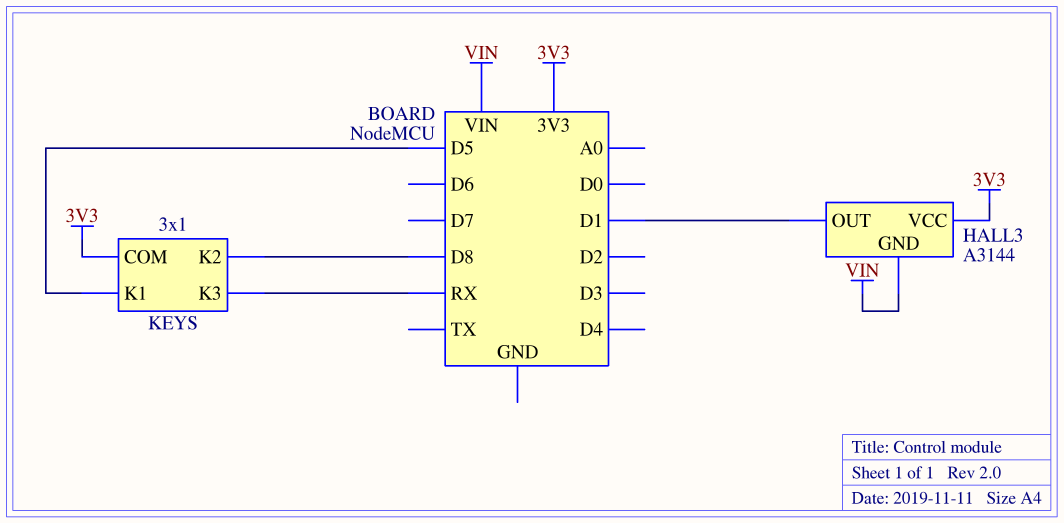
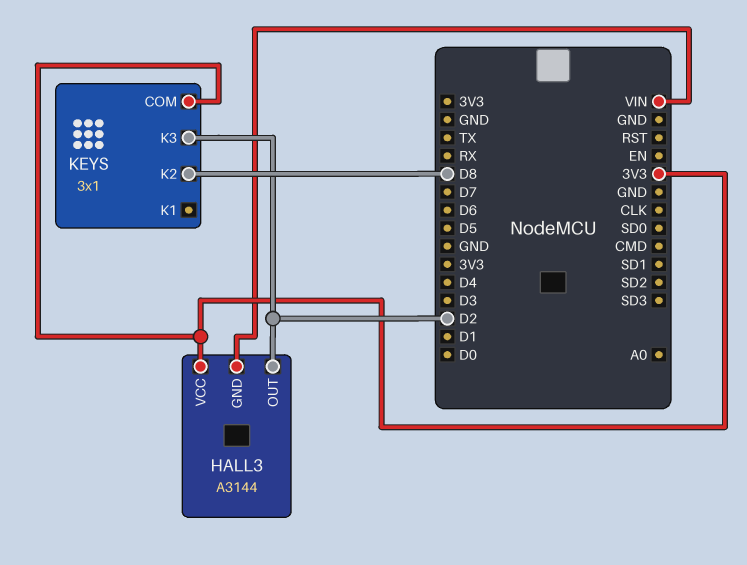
HALL3 pin OUT: D1 -> D2
KEYS pin K1: D5 -> none
KEYS pin K3: RX -> D2

